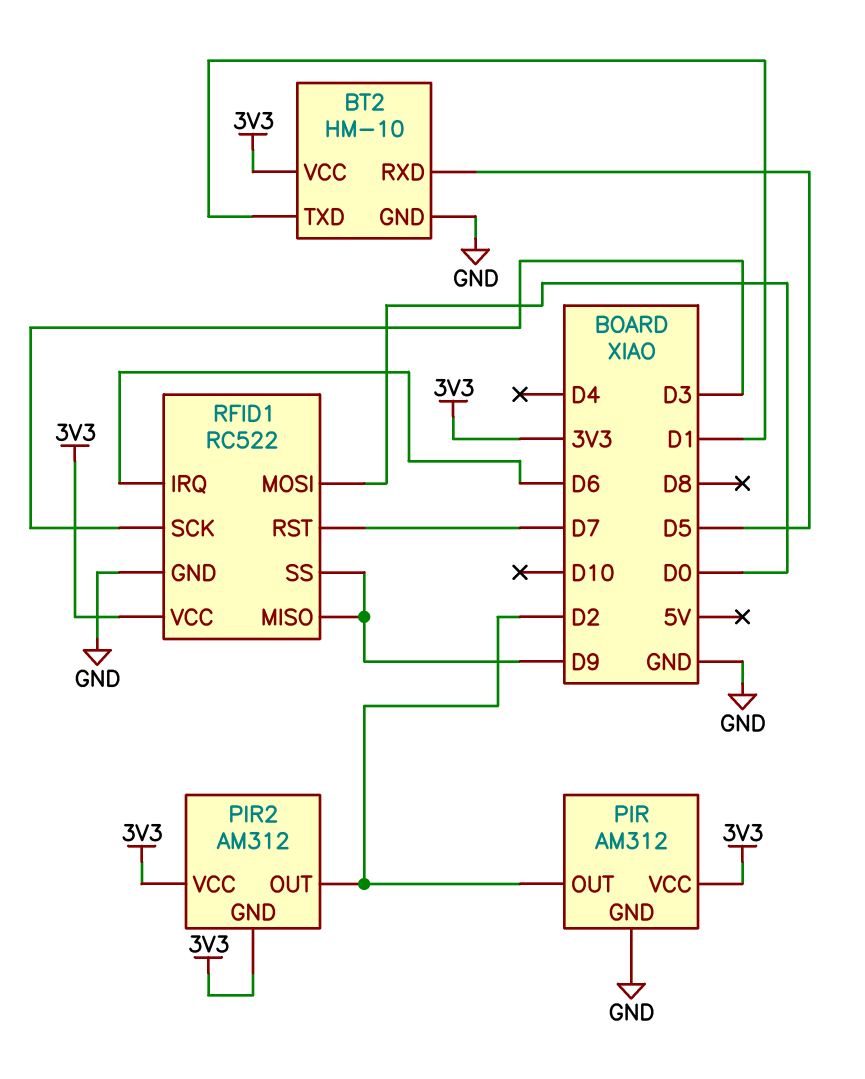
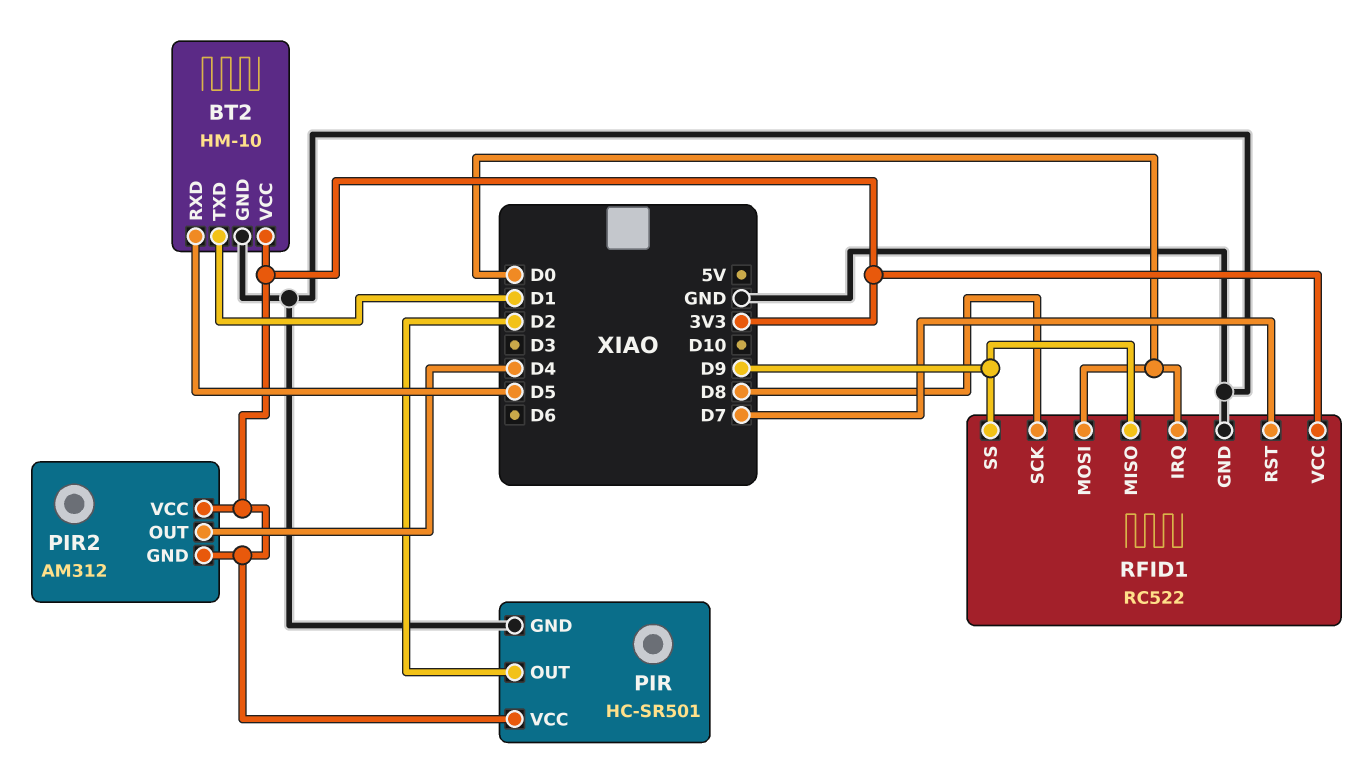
PIR: AM312 -> HC-SR501
PIR2 pin OUT: D2 -> D4
RFID1 pin IRQ: D6 -> D0
RFID1 pin SCK: D3 -> D8

